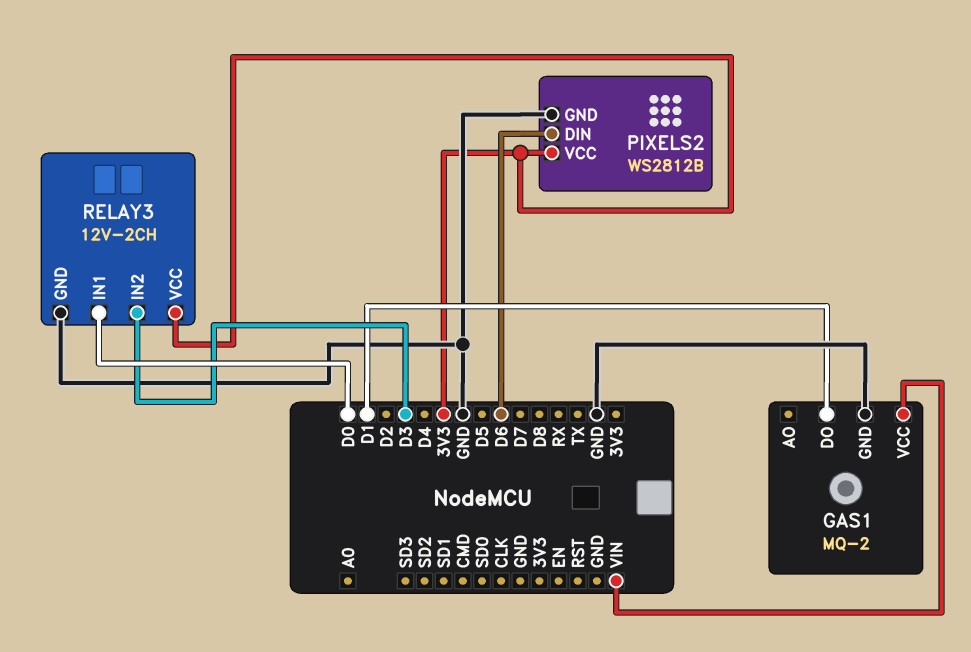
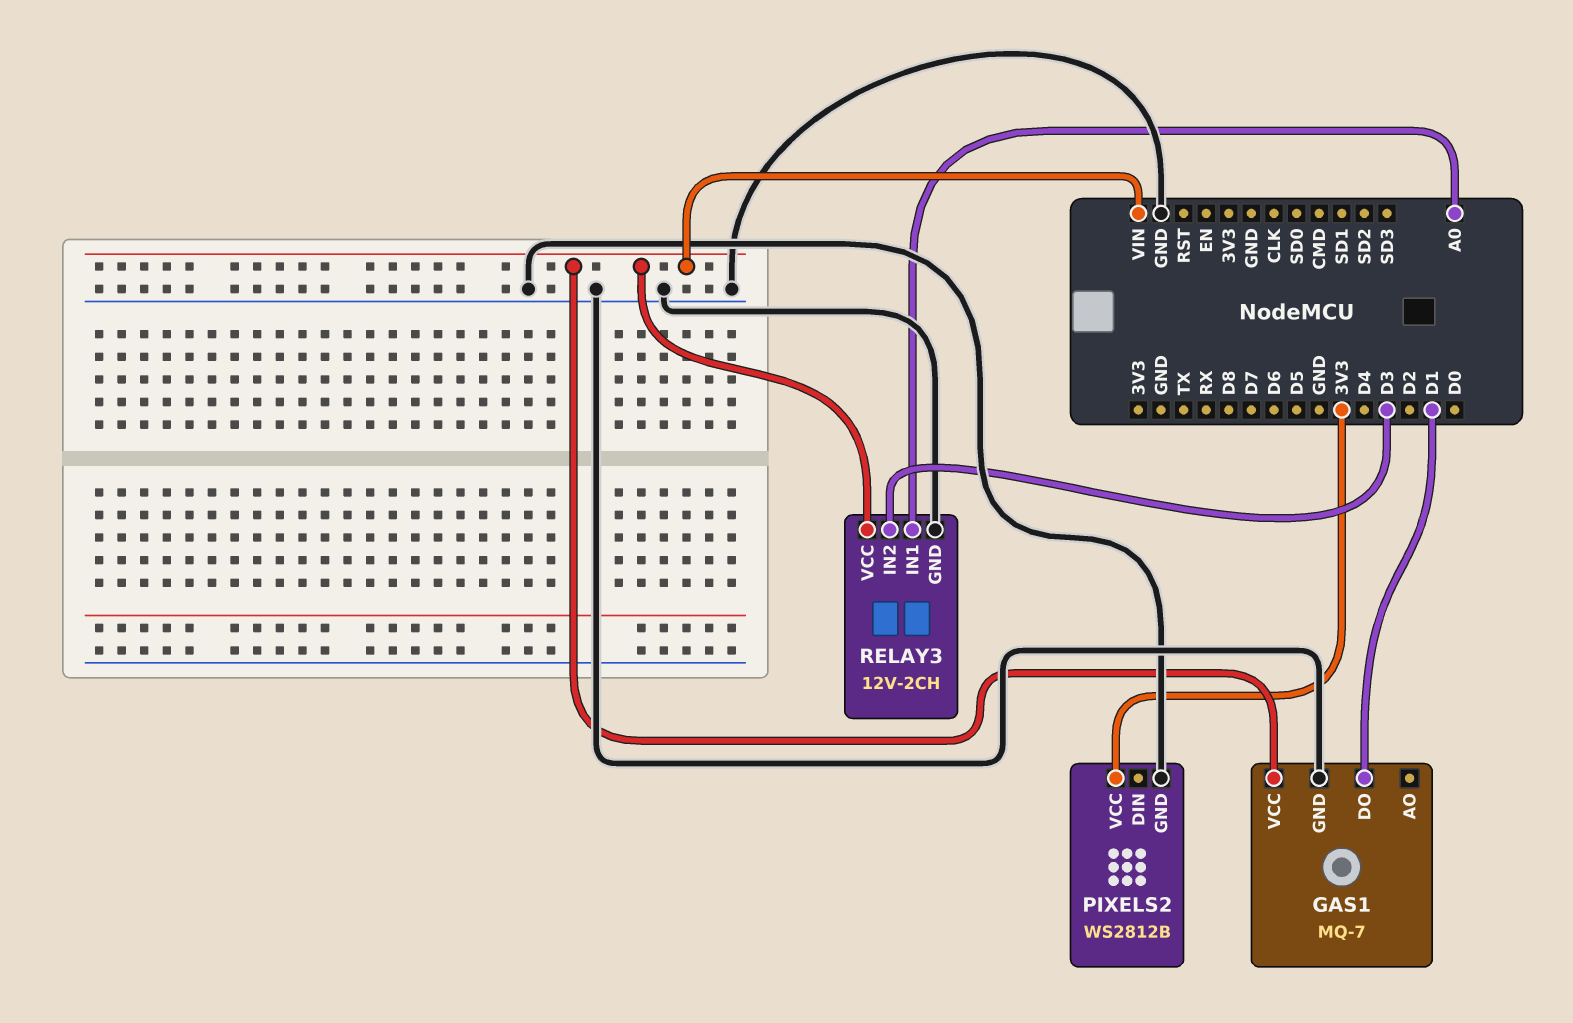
GAS1: MQ-2 -> MQ-7
PIXELS2 pin DIN: D6 -> none
RELAY3 pin IN1: D0 -> A0
RELAY3 pin VCC: 3V3 -> VIN

